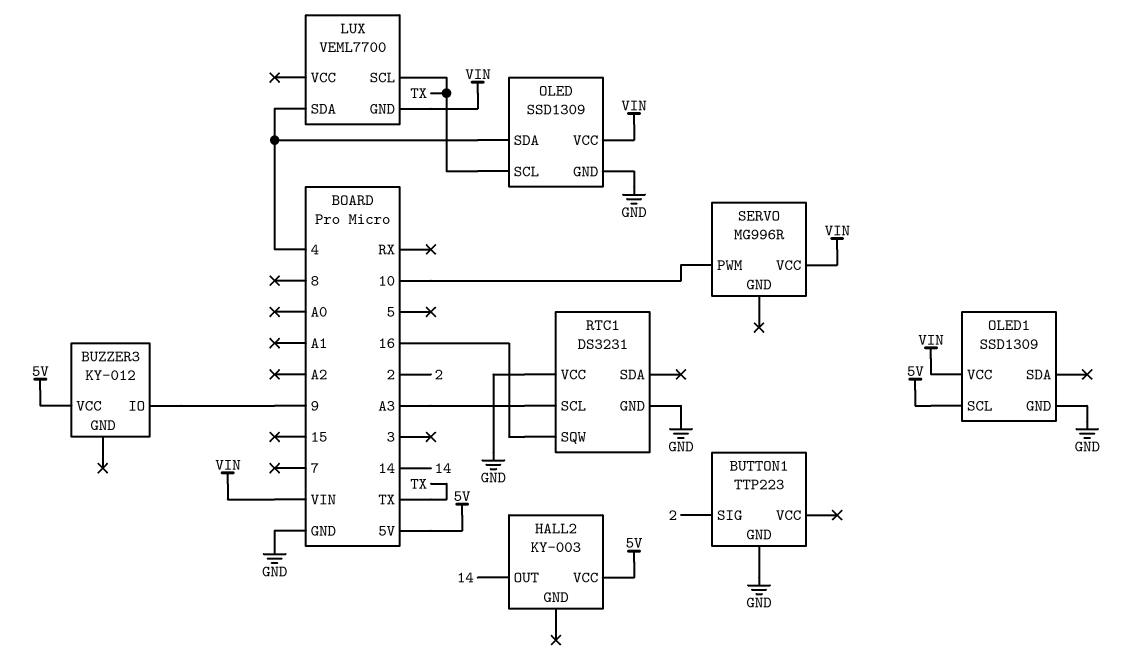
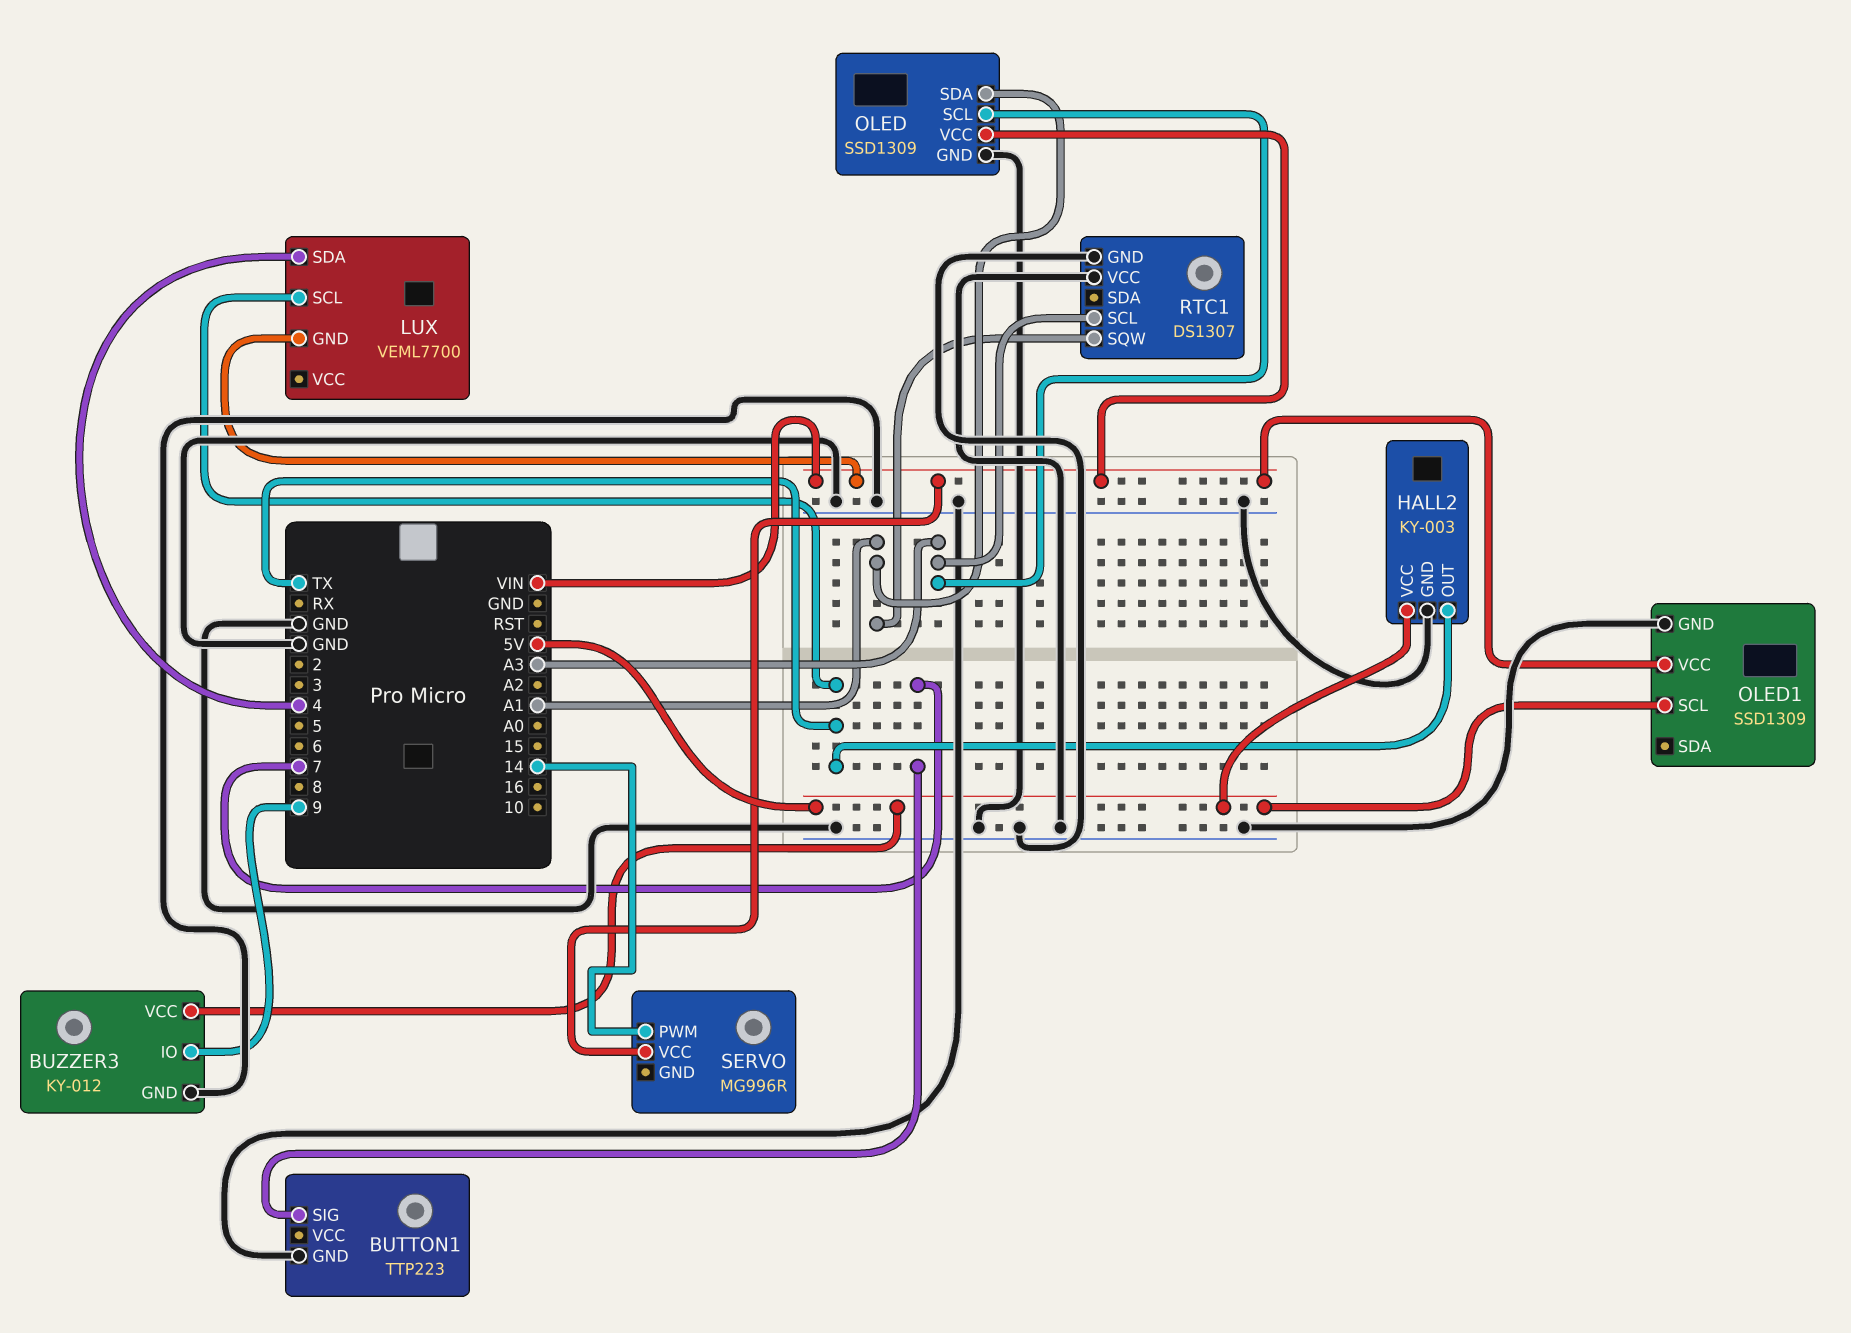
BUTTON1 pin SIG: 2 -> 7
BUZZER3 pin GND: none -> GND
HALL2 pin GND: none -> GND
HALL2 pin OUT: 14 -> TX
OLED pin SCL: TX -> A3
OLED pin SDA: 4 -> A1
RTC1: DS3231 -> DS1307
RTC1 pin SQW: 16 -> A1
SERVO pin PWM: 10 -> 14

